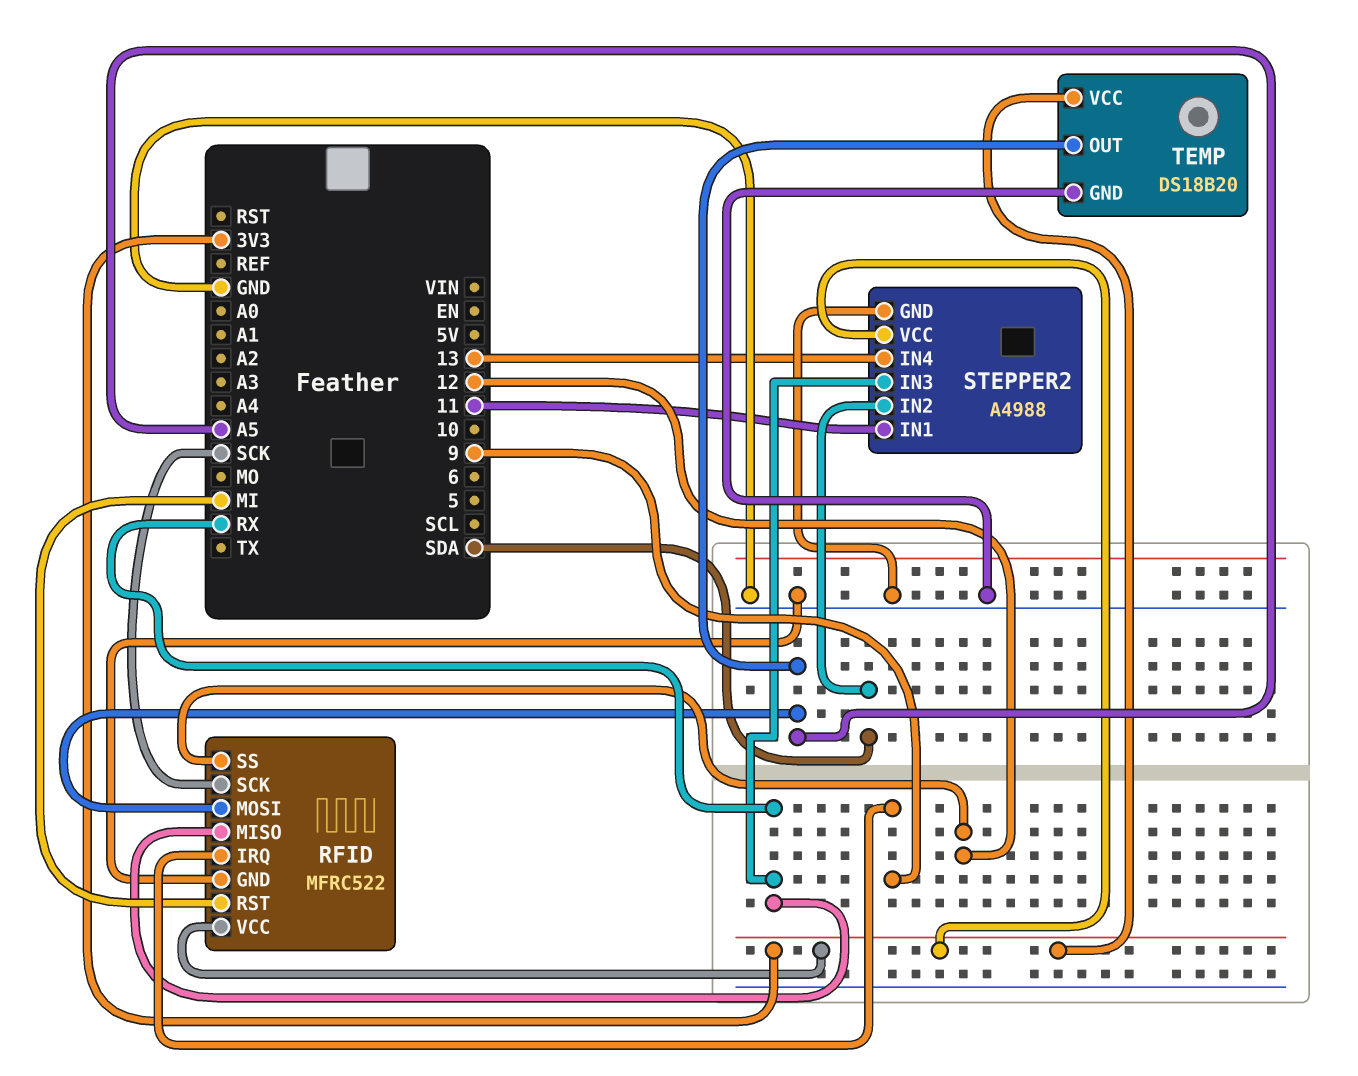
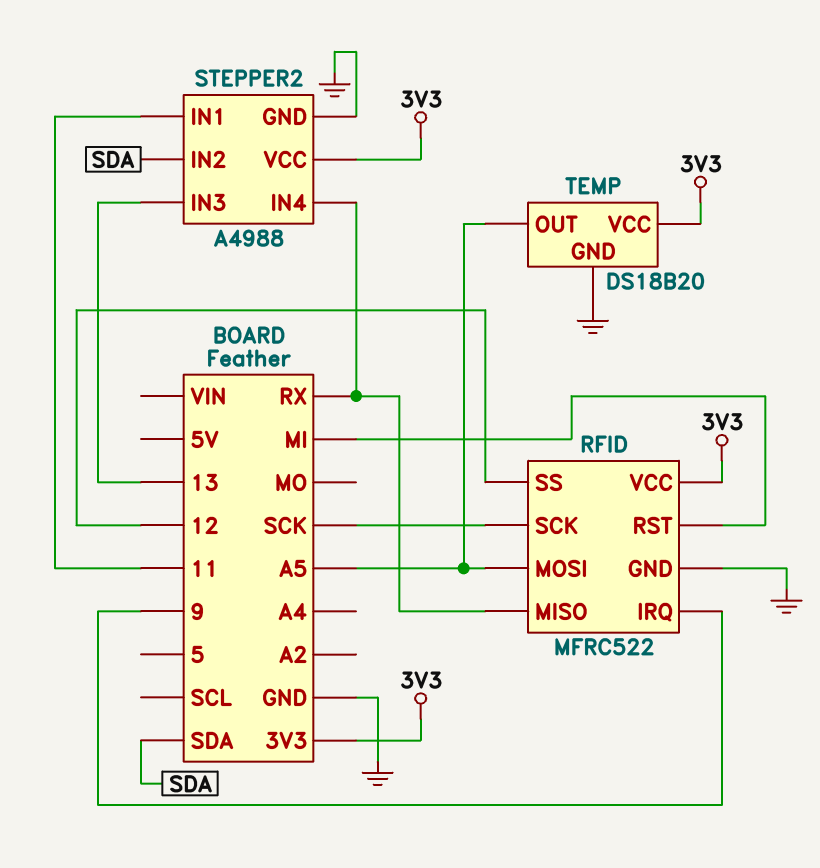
STEPPER2 pin IN3: RX -> 13
STEPPER2 pin IN4: 13 -> RX

